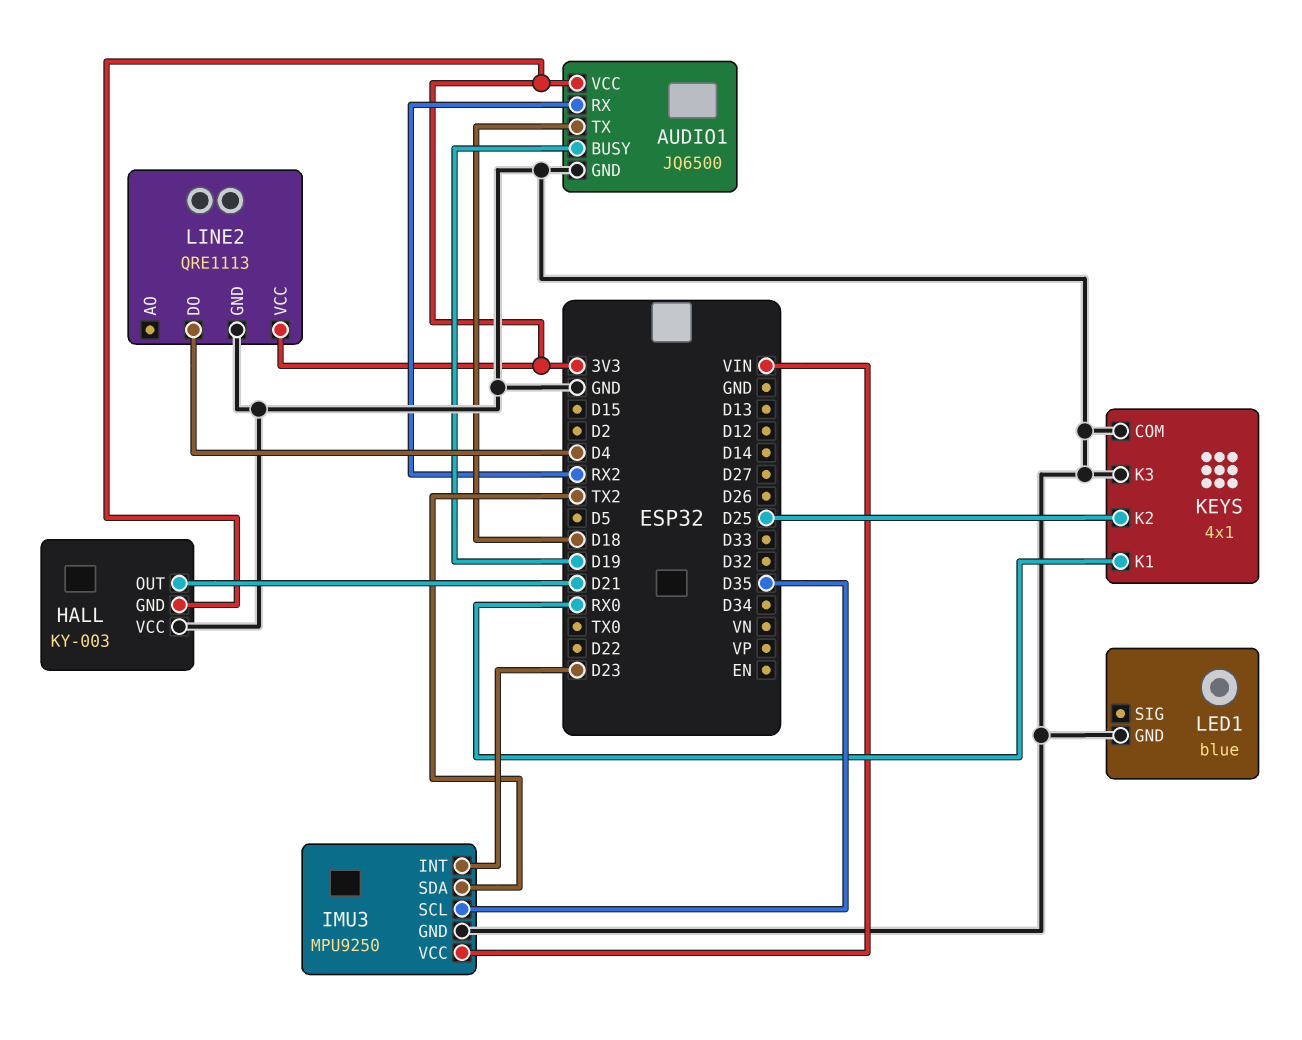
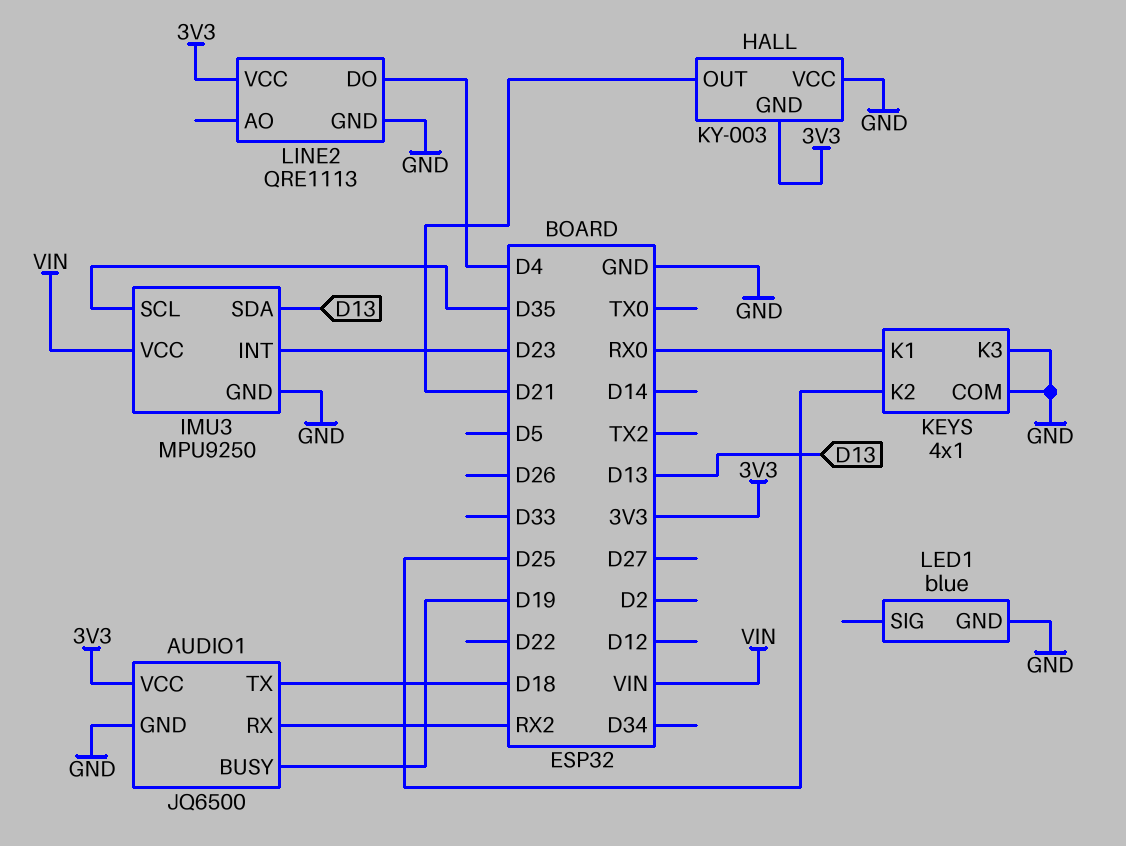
IMU3 pin SDA: TX2 -> D13

